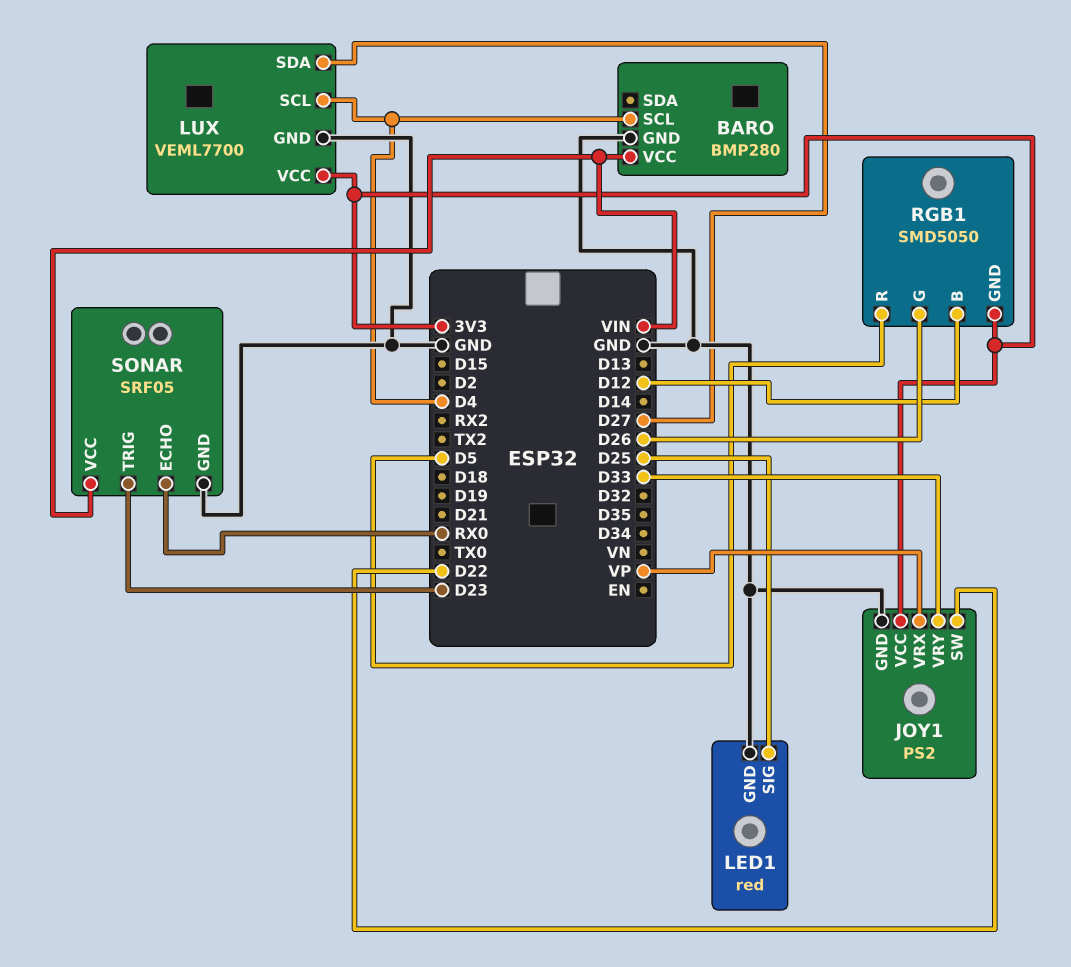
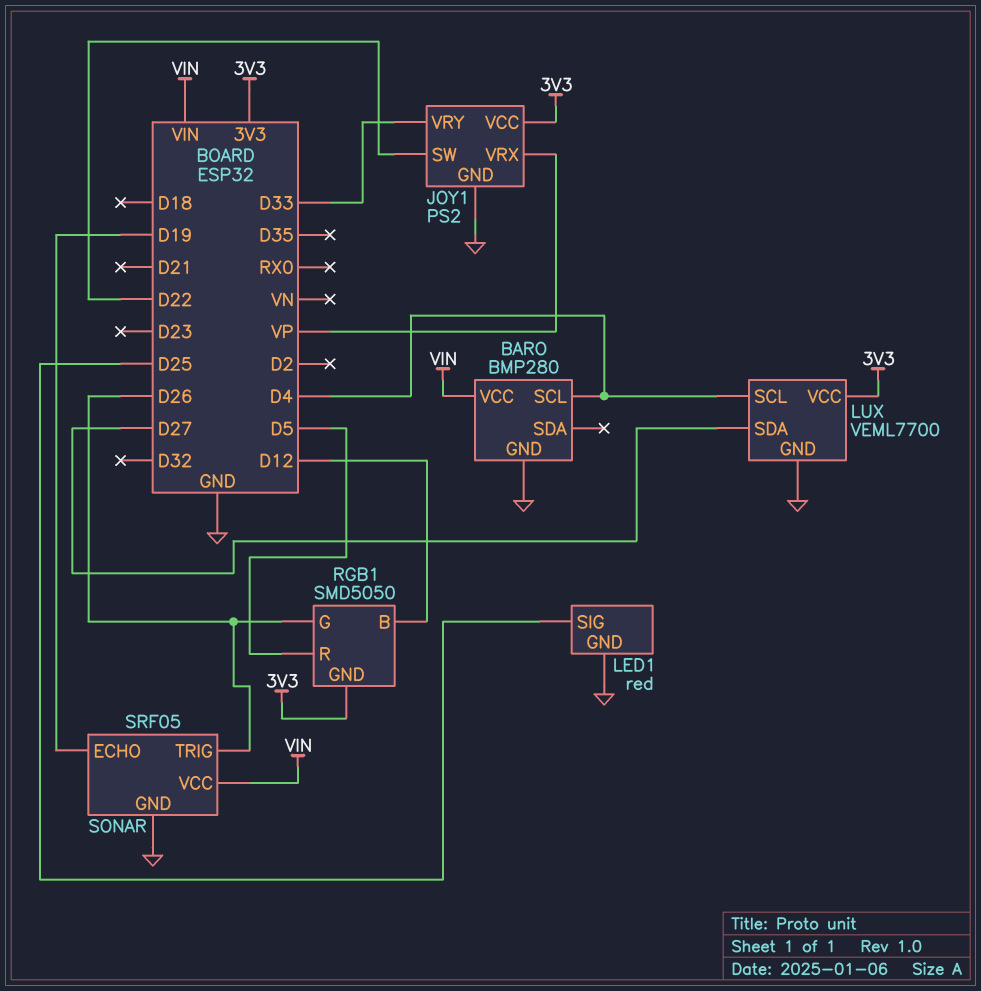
SONAR pin ECHO: RX0 -> D19
SONAR pin TRIG: D23 -> D26

